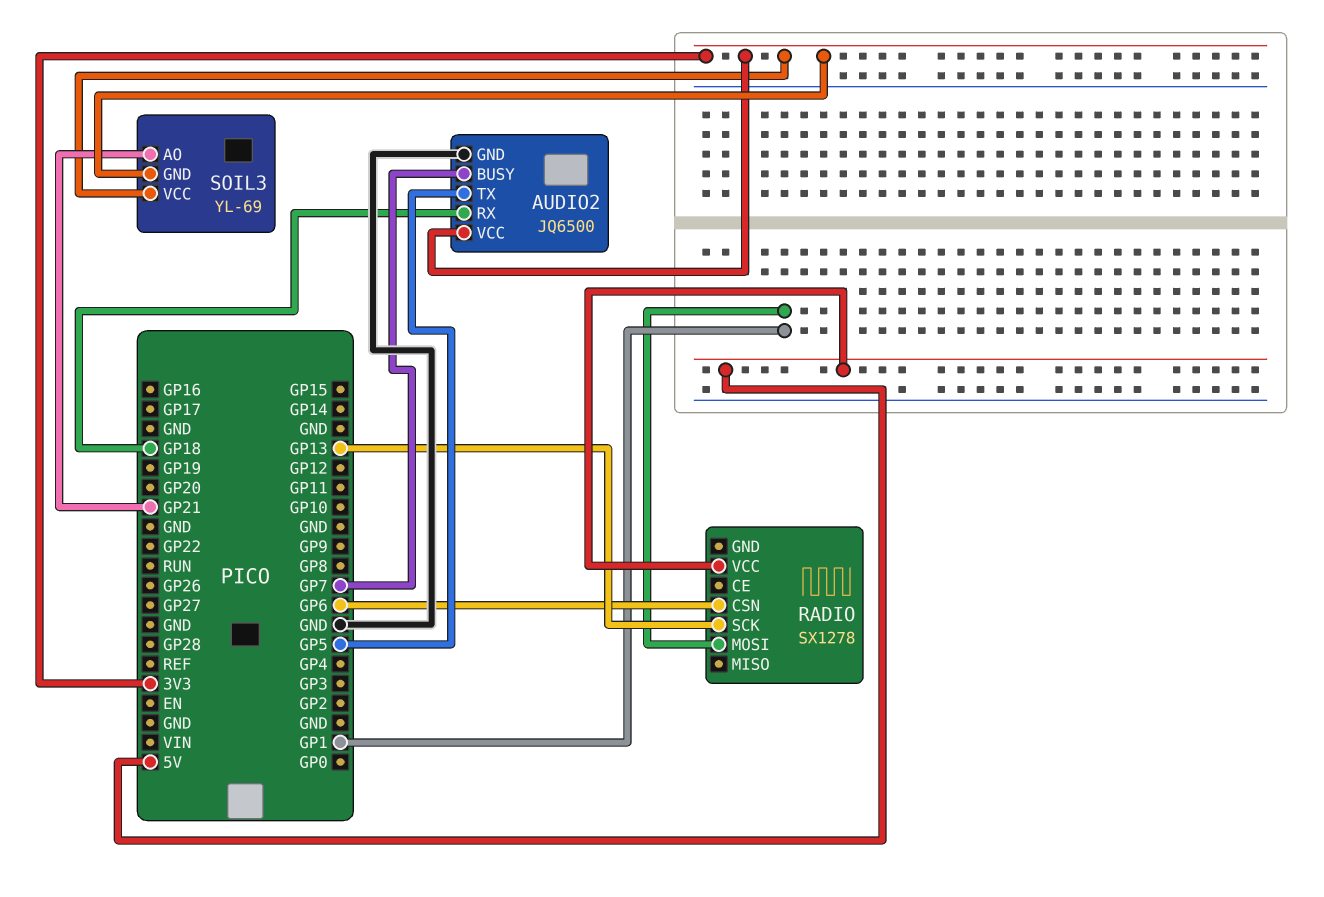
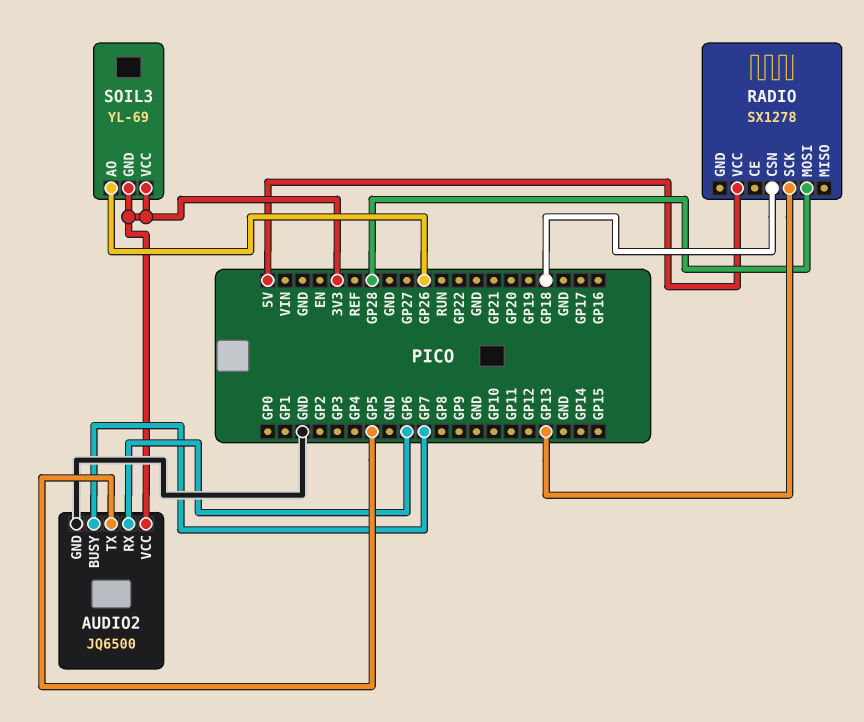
AUDIO2 pin RX: GP18 -> GP6
RADIO pin CSN: GP6 -> GP18
RADIO pin MOSI: GP1 -> GP28
SOIL3 pin AO: GP21 -> GP26

